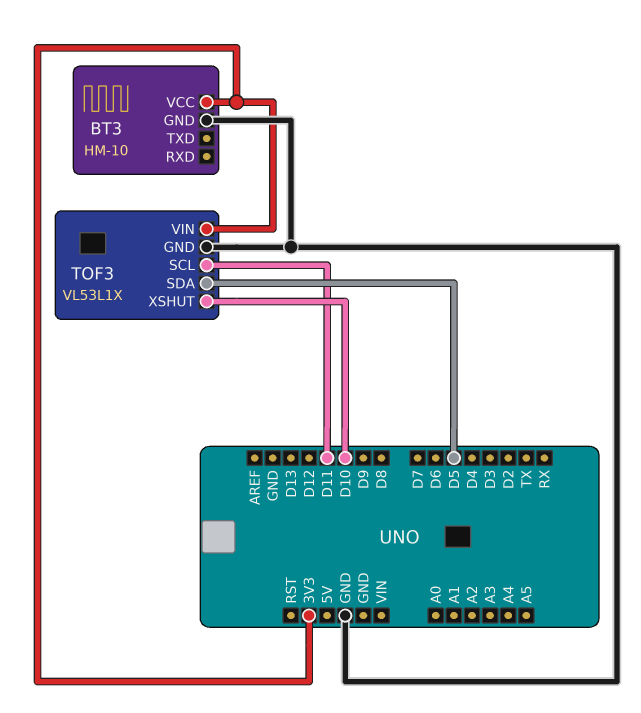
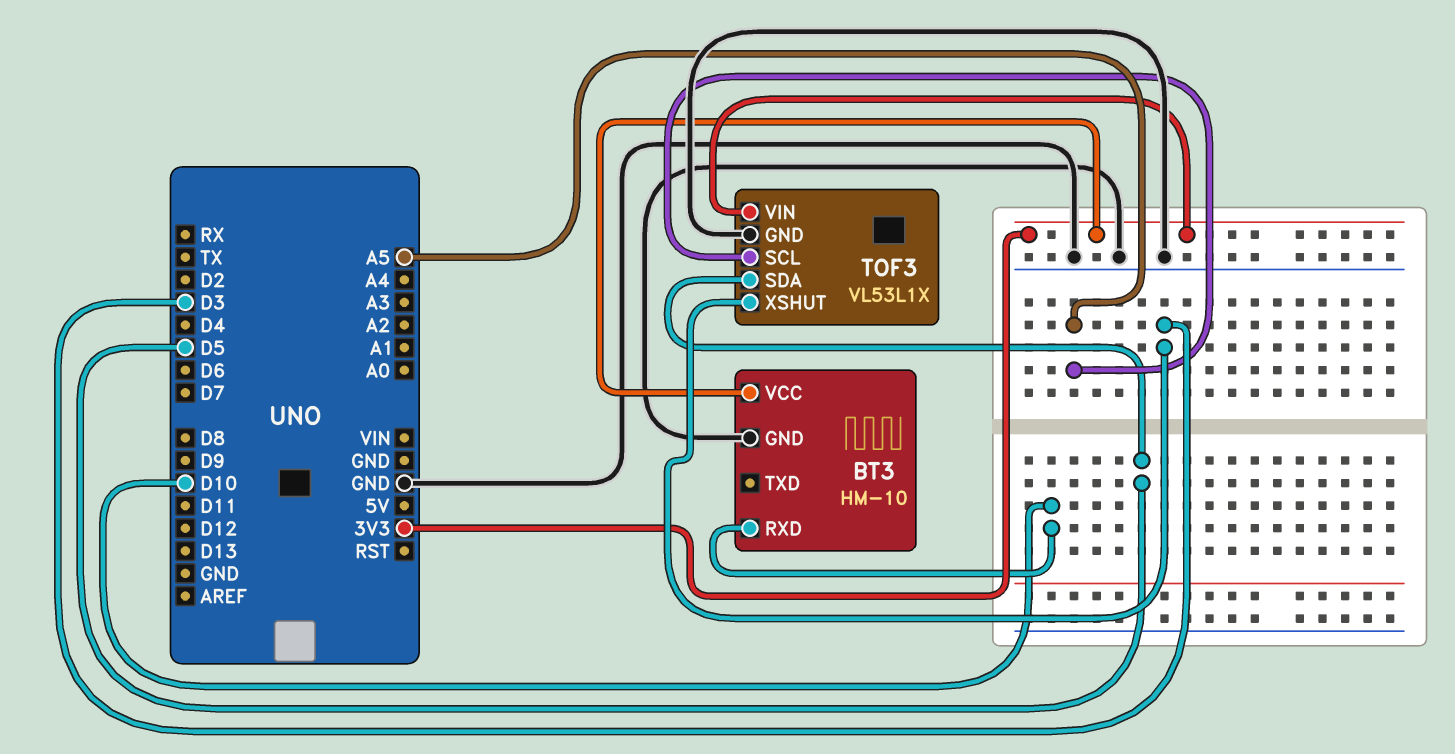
BT3 pin RXD: none -> D10
TOF3 pin SCL: D11 -> A5
TOF3 pin XSHUT: D10 -> D3

